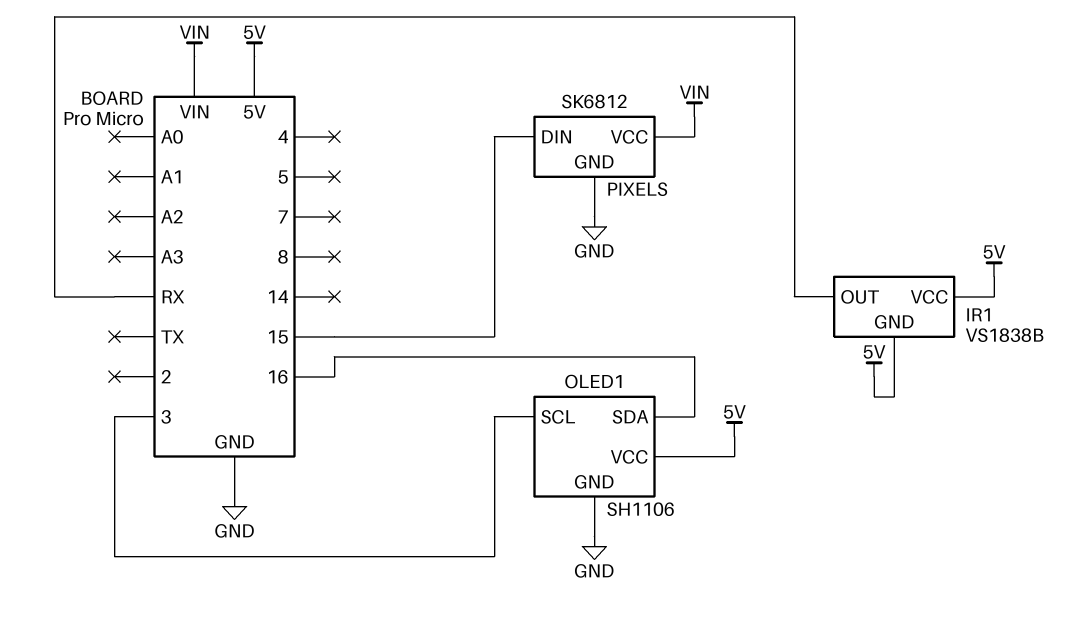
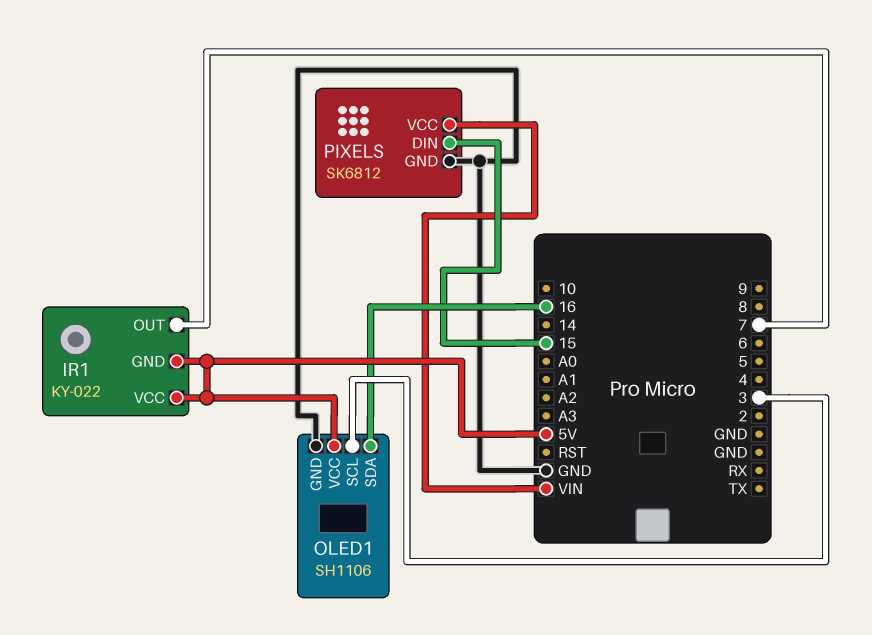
IR1: VS1838B -> KY-022
IR1 pin OUT: RX -> 7

